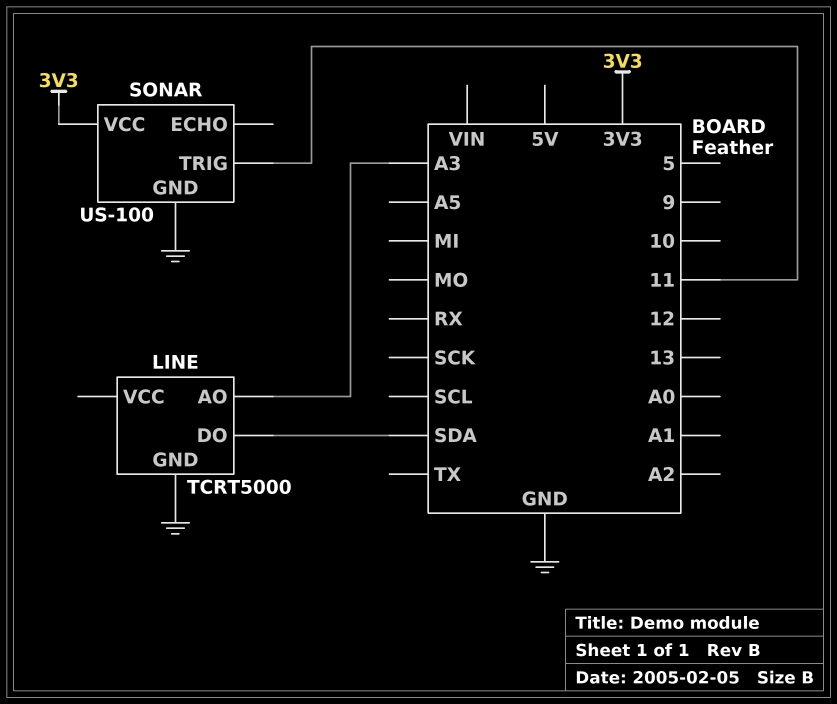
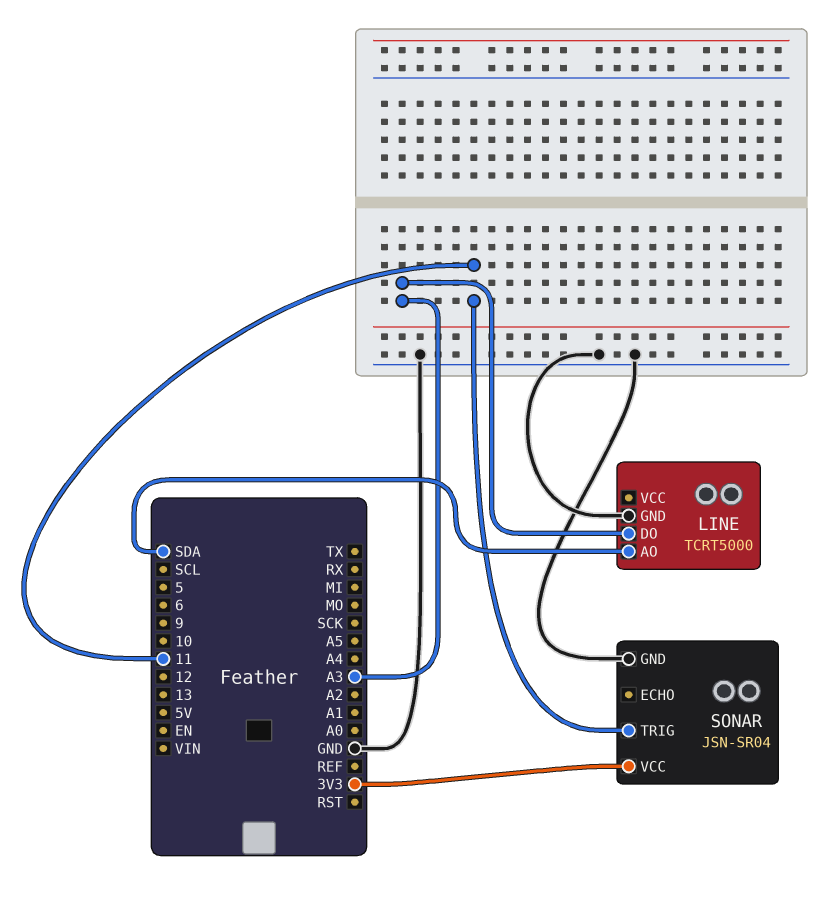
LINE pin AO: A3 -> SDA
LINE pin DO: SDA -> A3
SONAR: US-100 -> JSN-SR04

